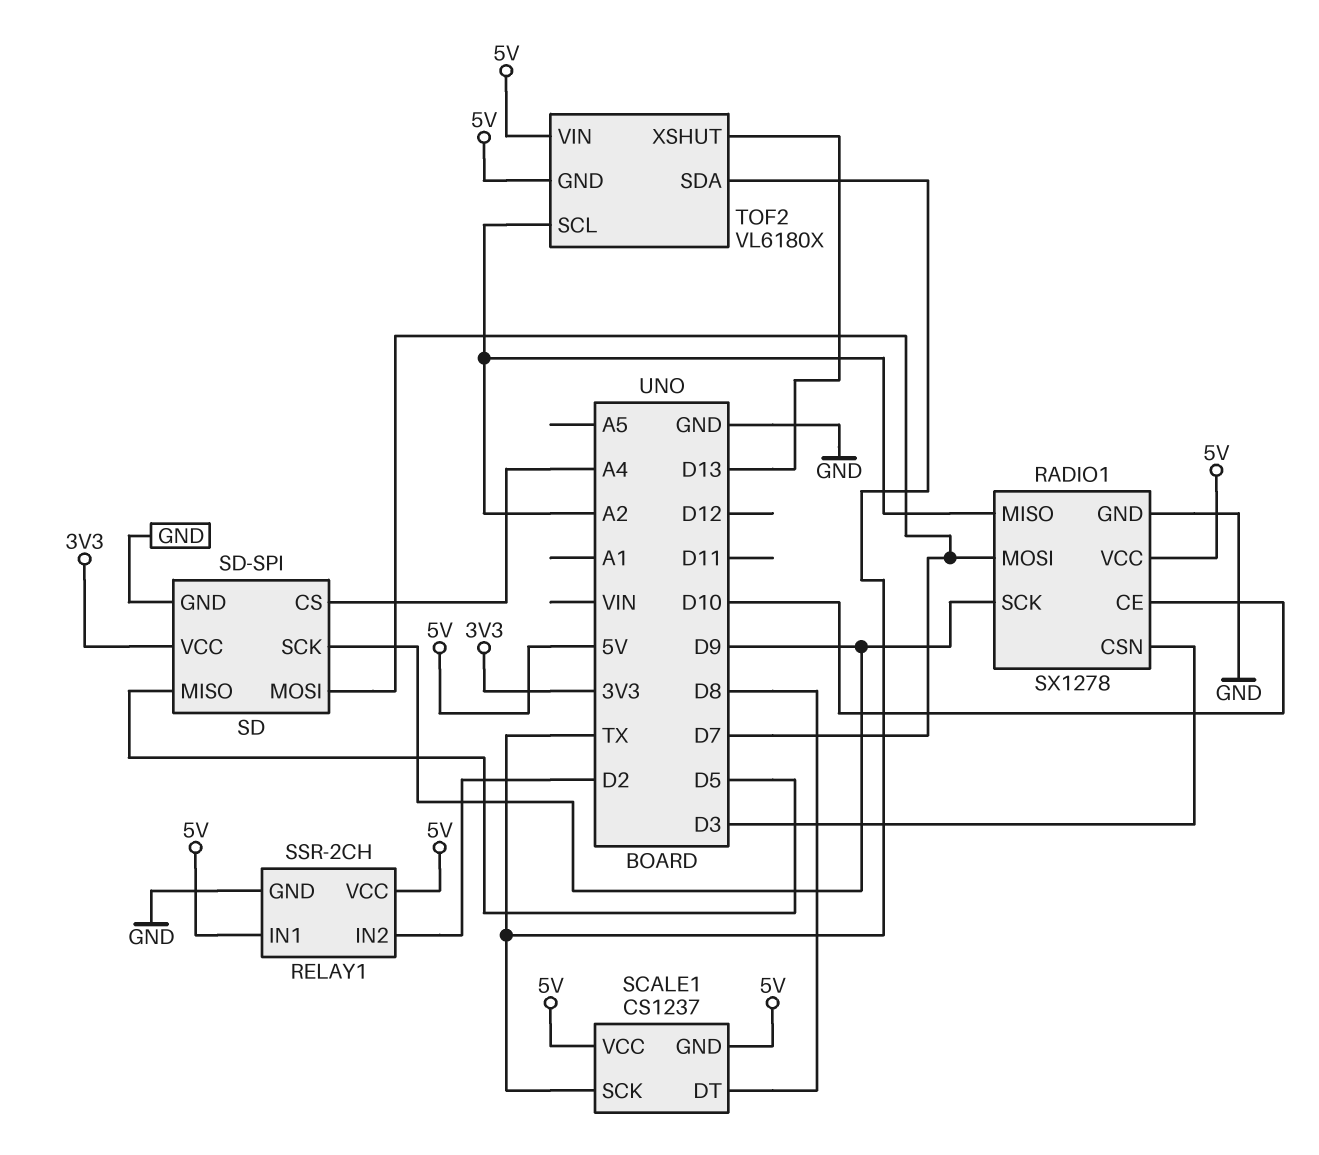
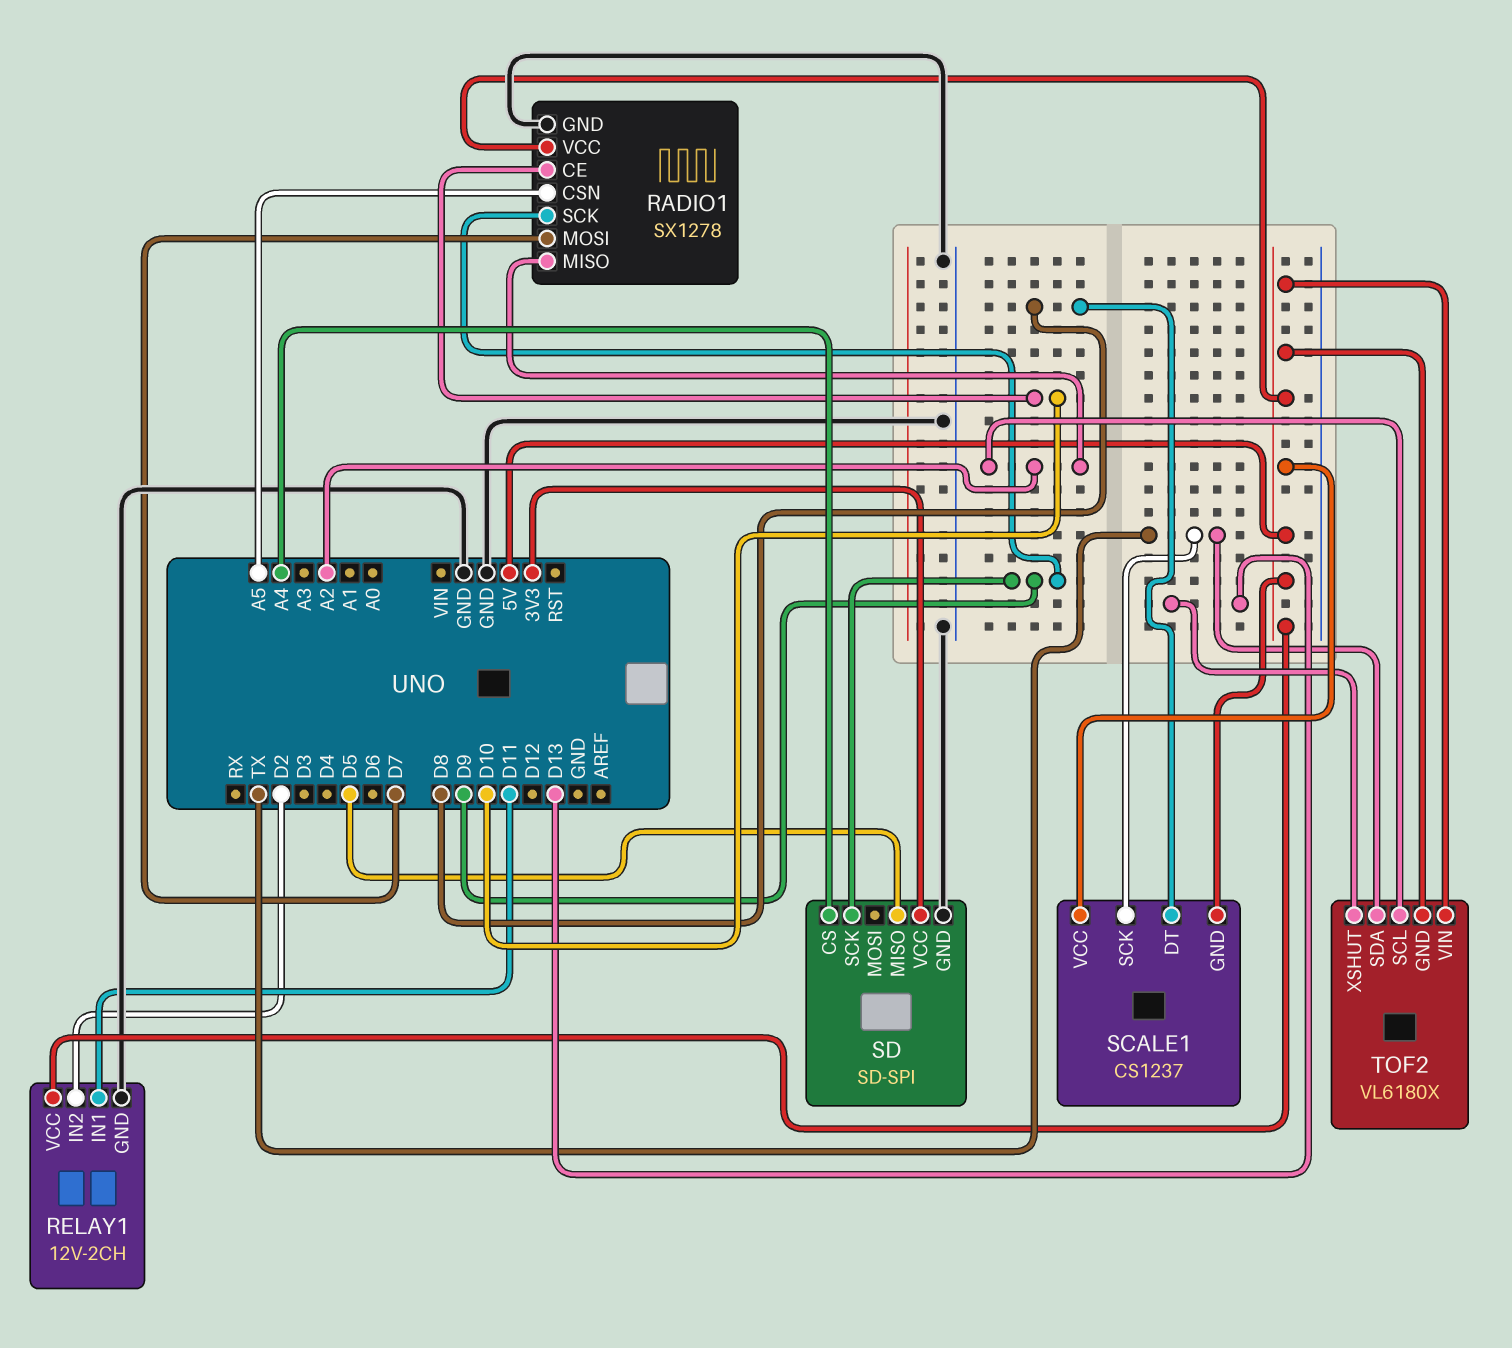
RADIO1 pin CSN: D3 -> A5
RELAY1: SSR-2CH -> 12V-2CH
RELAY1 pin IN1: 5V -> D11
SD pin MOSI: D7 -> none

